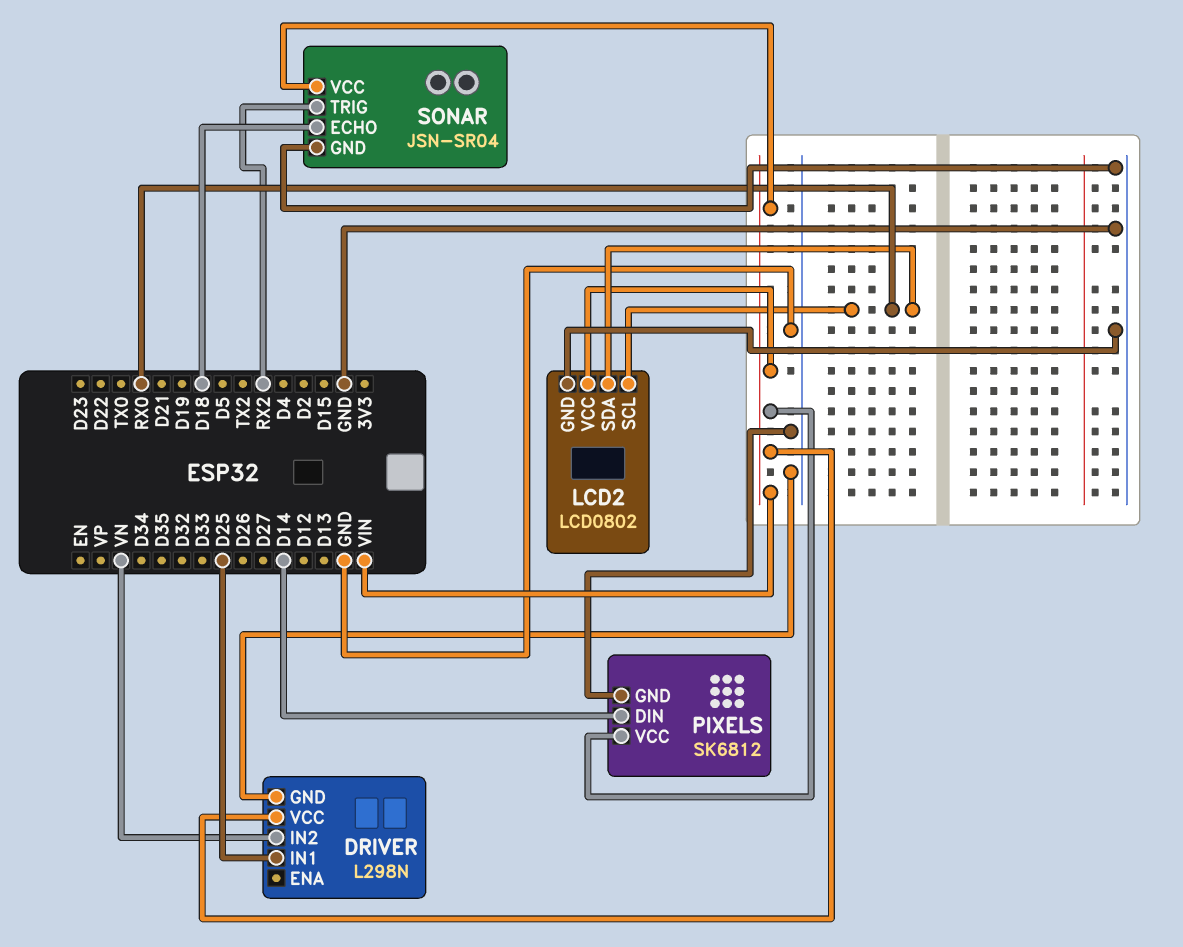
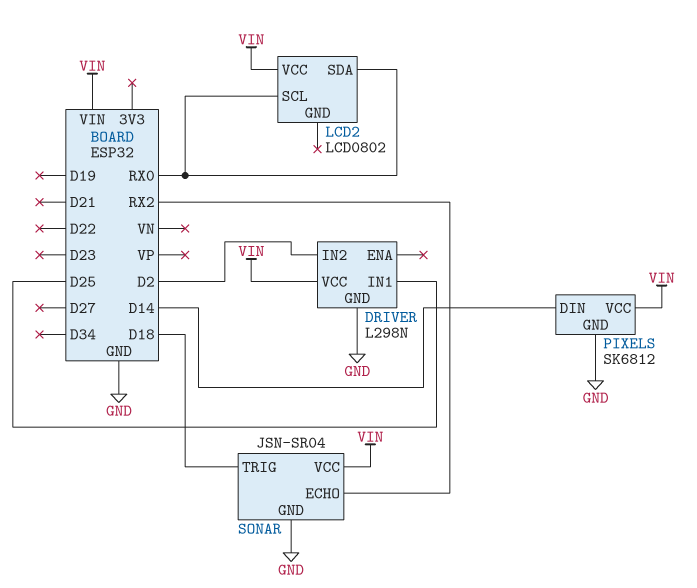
DRIVER pin IN2: VN -> D2
LCD2 pin GND: GND -> none
SONAR pin ECHO: D18 -> RX2
SONAR pin TRIG: RX2 -> D18

